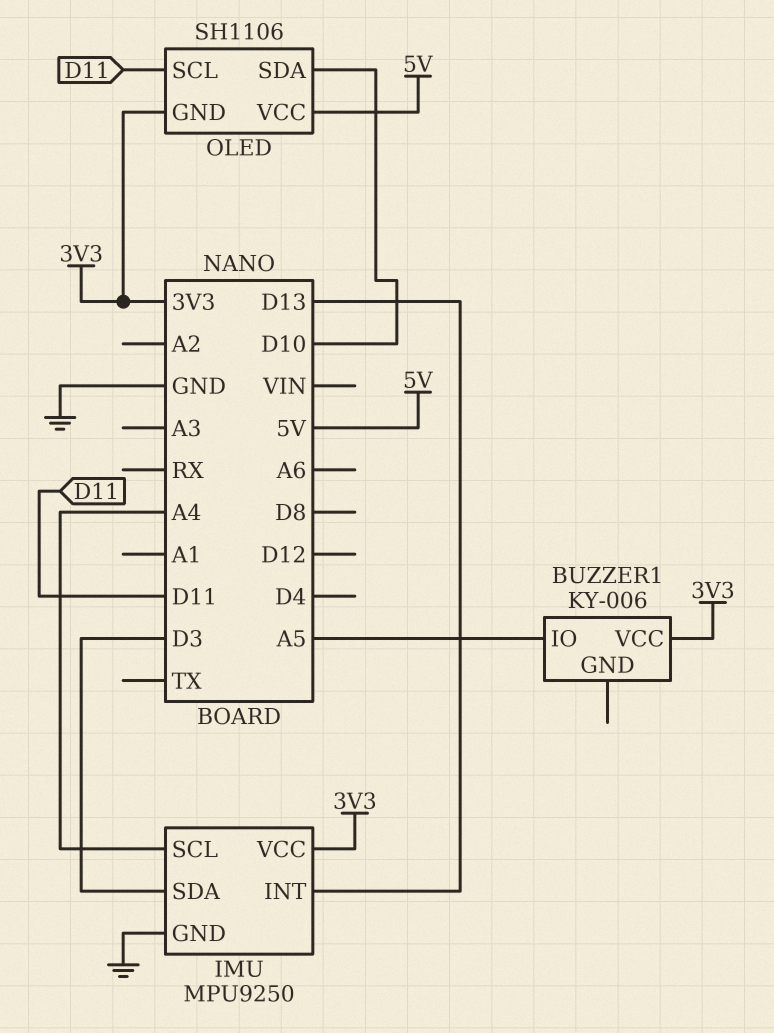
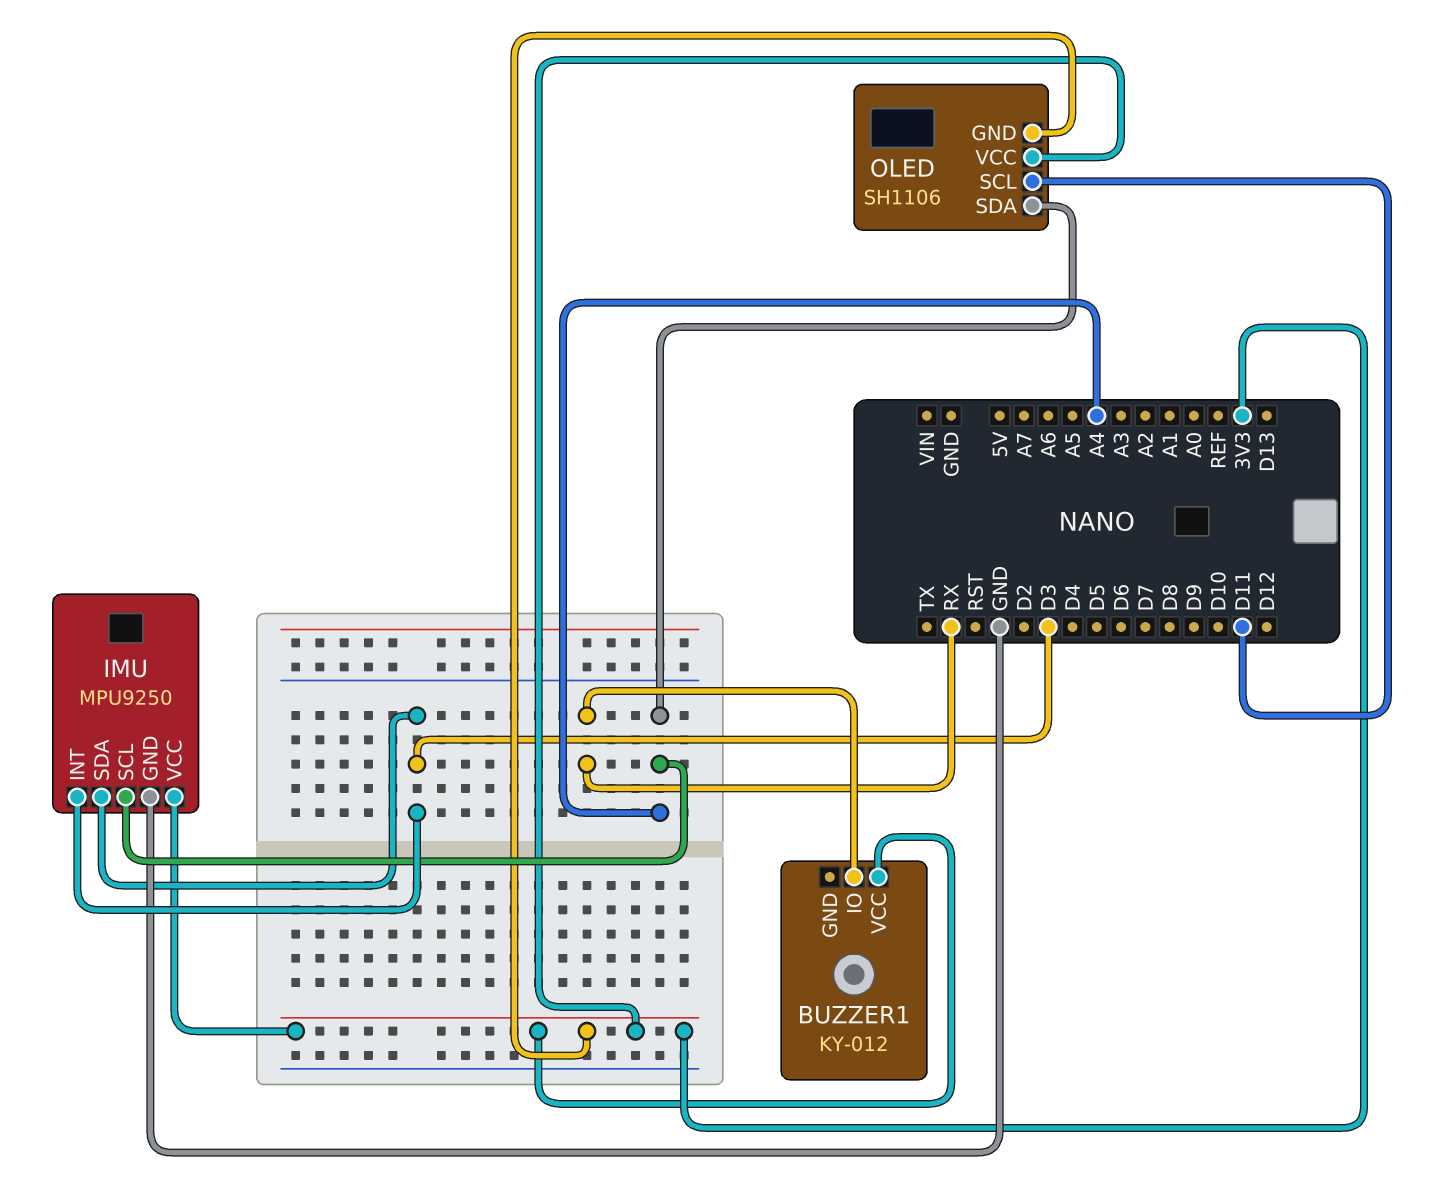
BUZZER1: KY-006 -> KY-012
BUZZER1 pin IO: A5 -> RX
IMU pin INT: D13 -> D3
OLED pin SDA: D10 -> A4
OLED pin VCC: 5V -> 3V3

